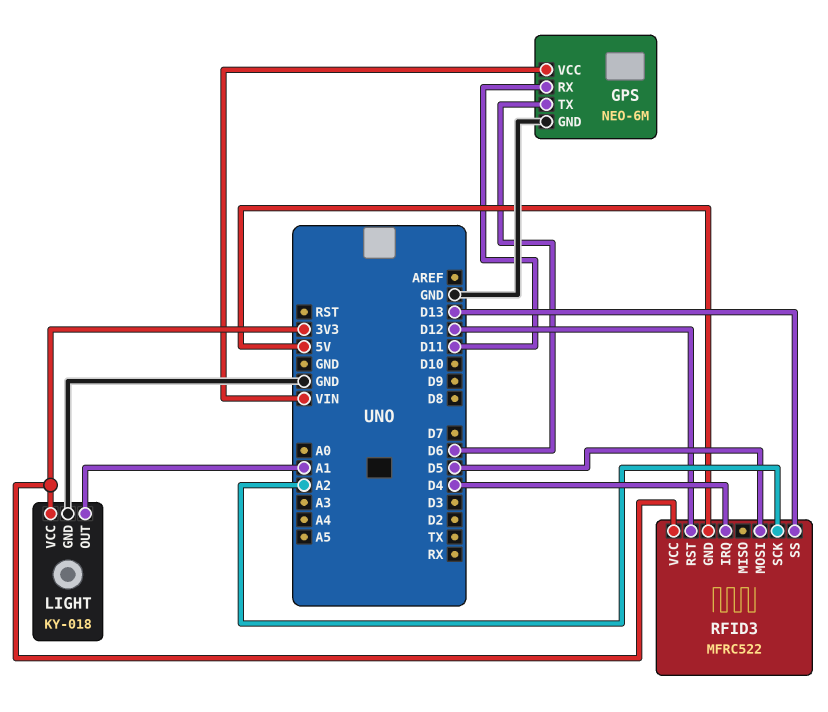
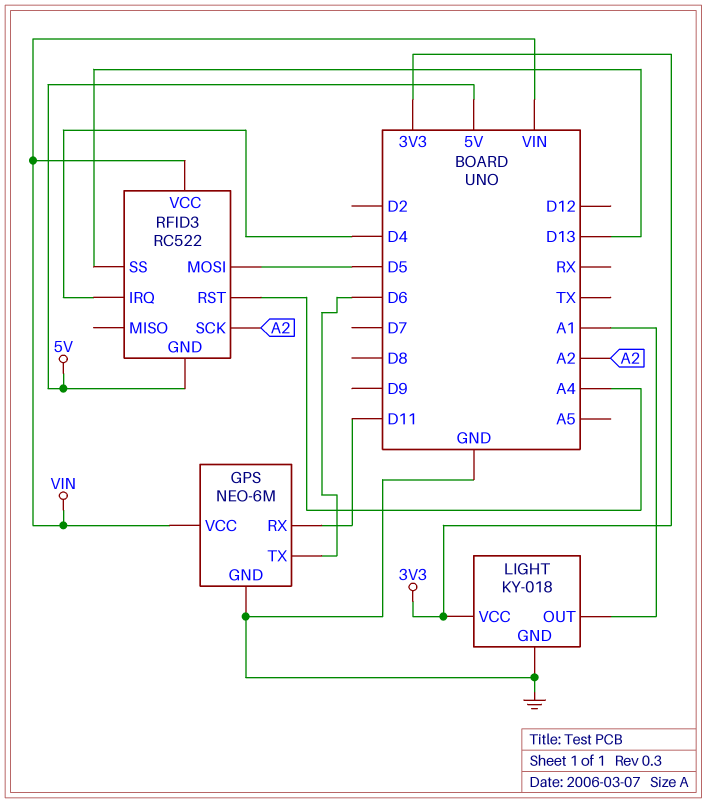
RFID3: MFRC522 -> RC522
RFID3 pin RST: D12 -> A4
RFID3 pin VCC: 3V3 -> VIN

